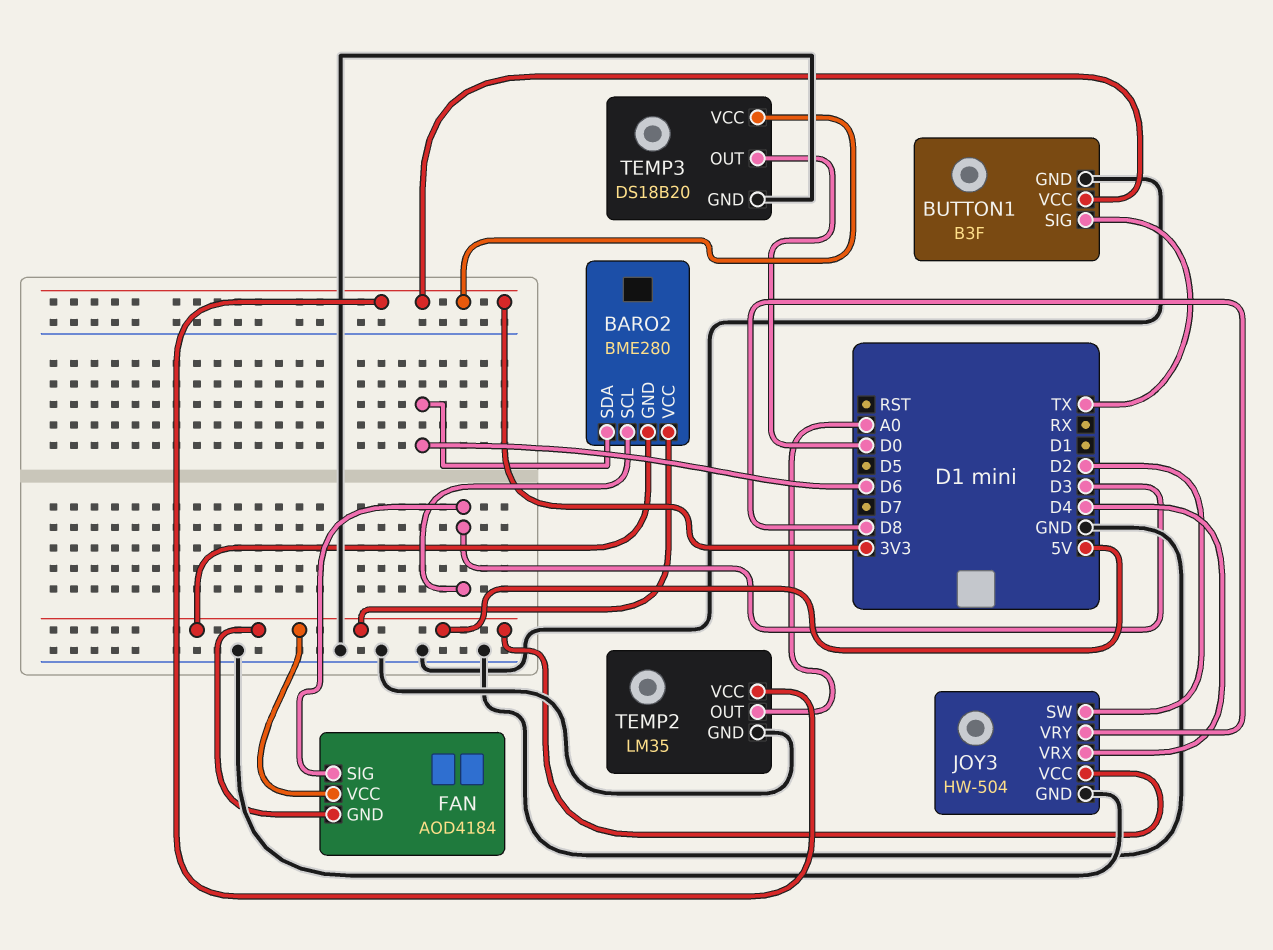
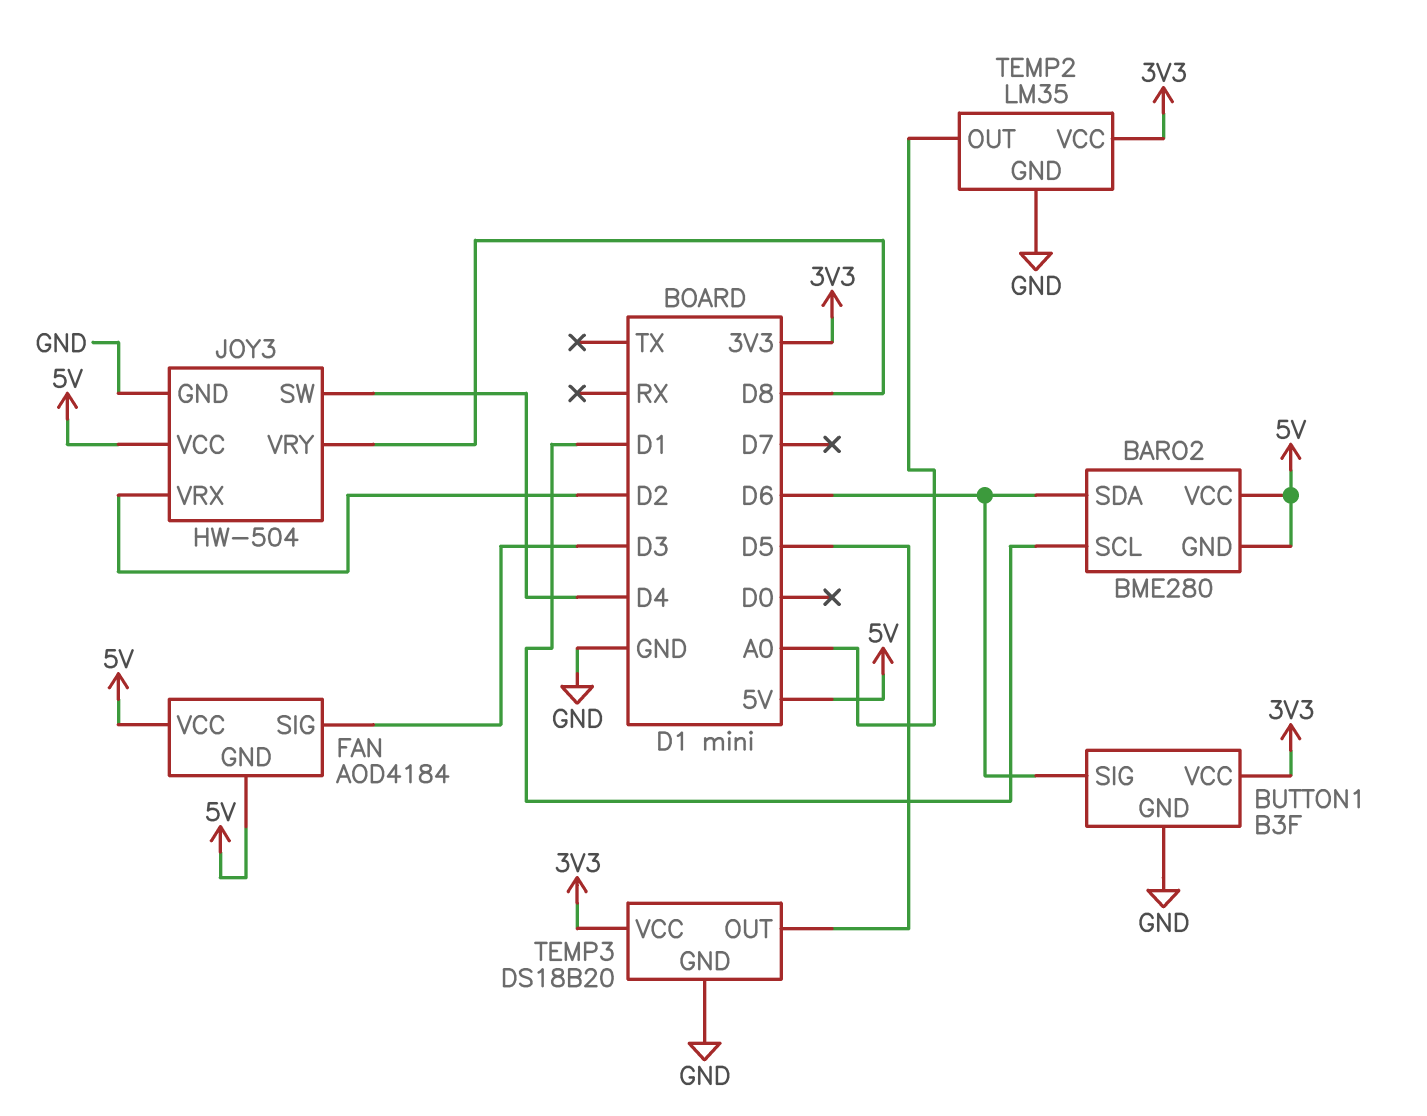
BARO2 pin SCL: D3 -> D1
BUTTON1 pin SIG: TX -> D6
JOY3 pin SW: D2 -> D4
JOY3 pin VRX: D4 -> D2
TEMP3 pin OUT: D0 -> D5

